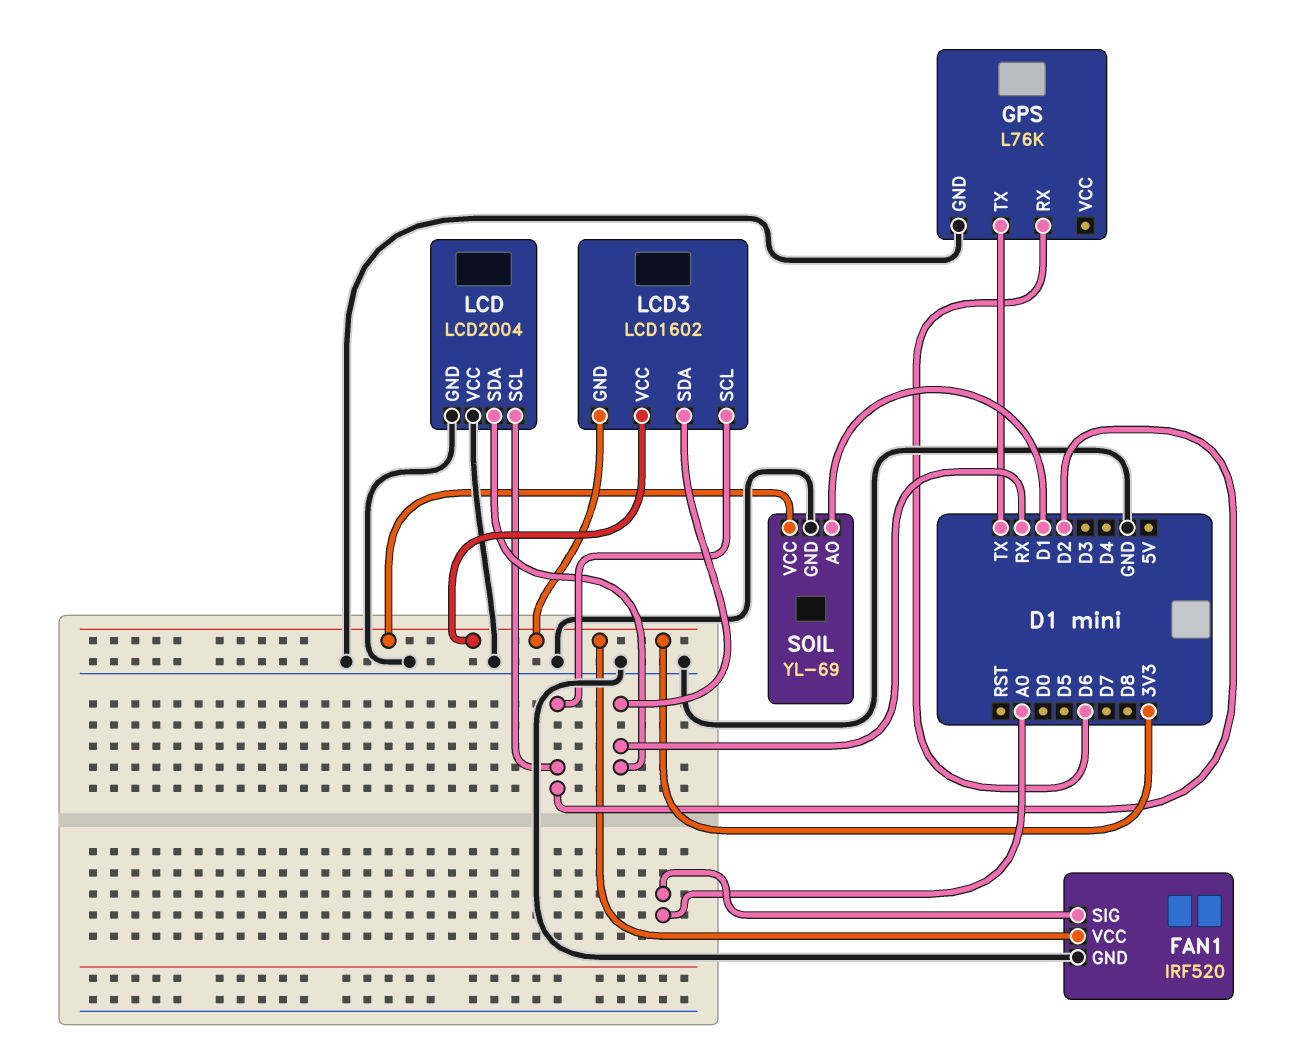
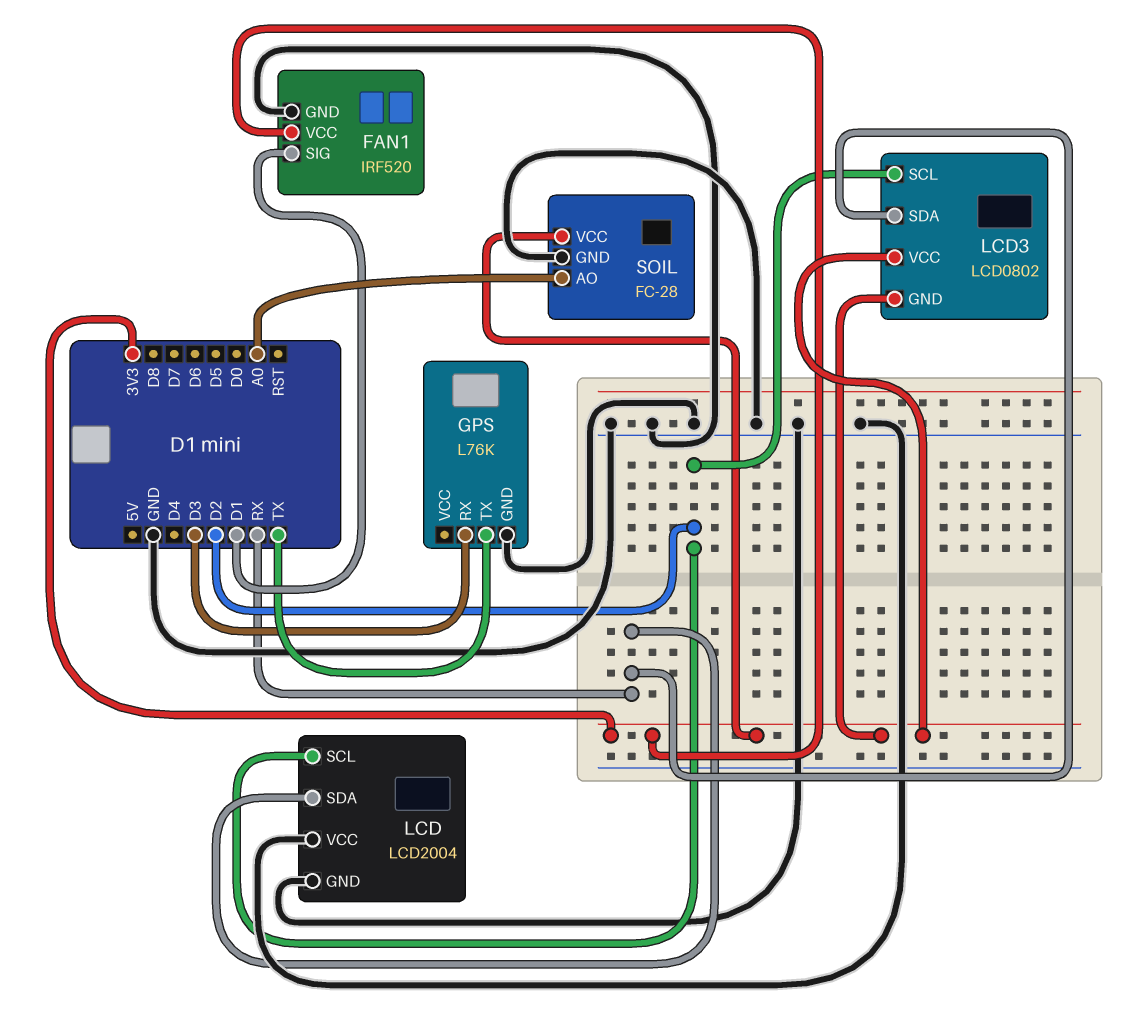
FAN1 pin SIG: A0 -> D1
GPS pin RX: D6 -> D3
LCD3: LCD1602 -> LCD0802
SOIL: YL-69 -> FC-28
SOIL pin AO: D1 -> A0

